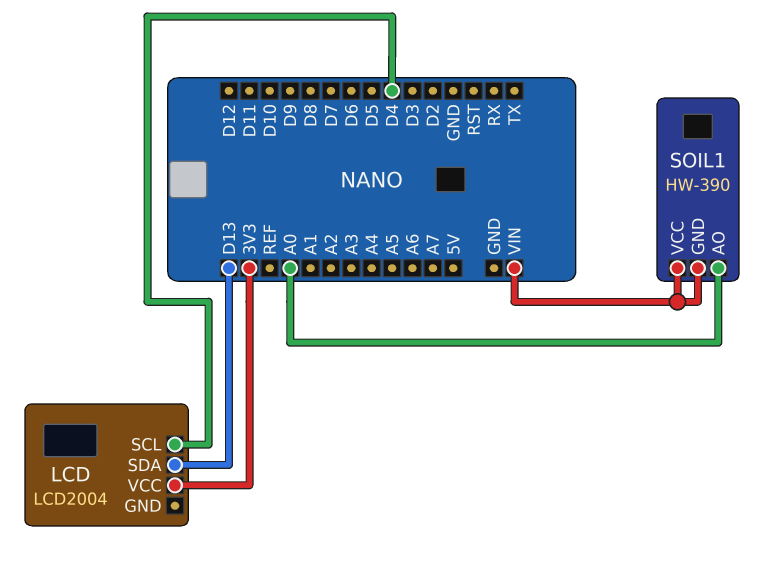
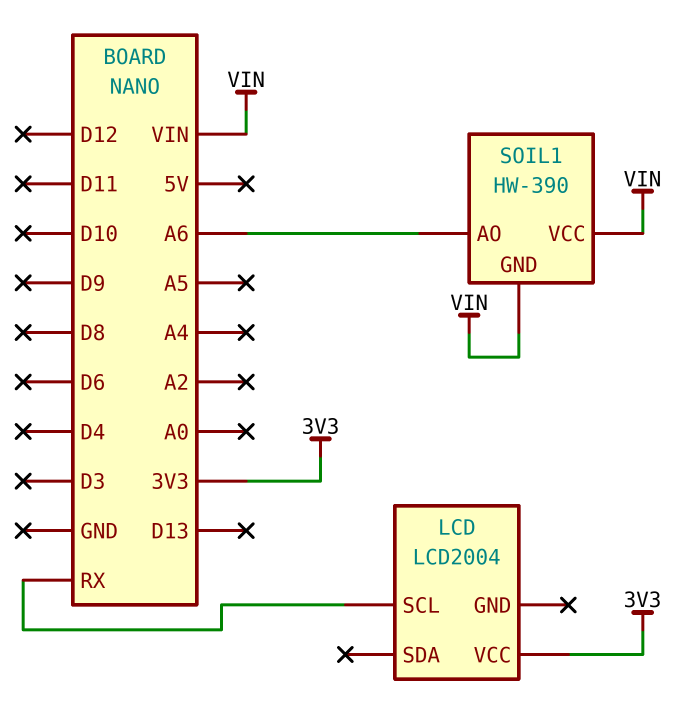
LCD pin SCL: D4 -> RX
LCD pin SDA: D13 -> none
SOIL1 pin AO: A0 -> A6

